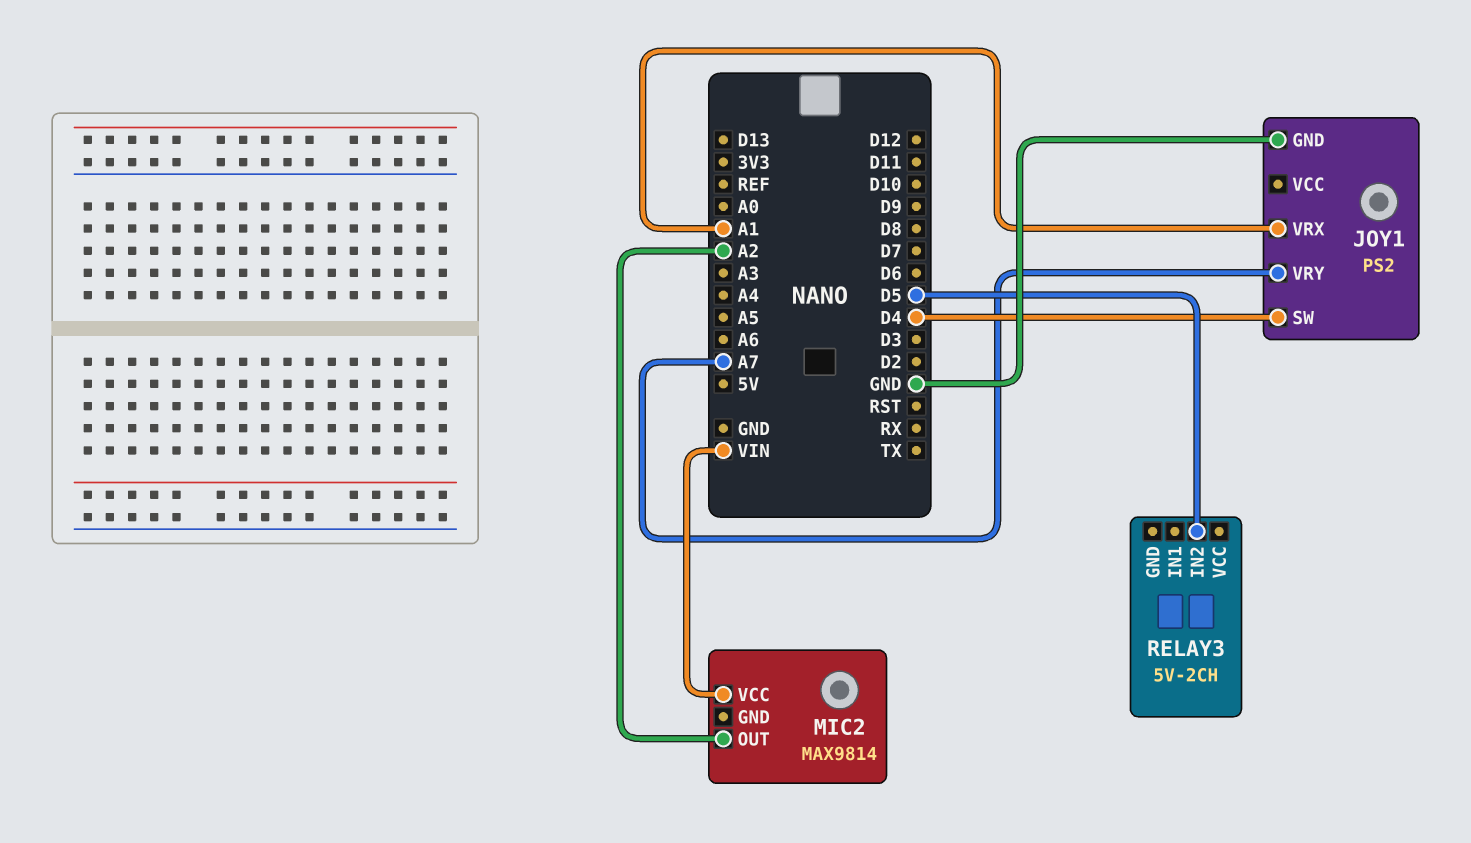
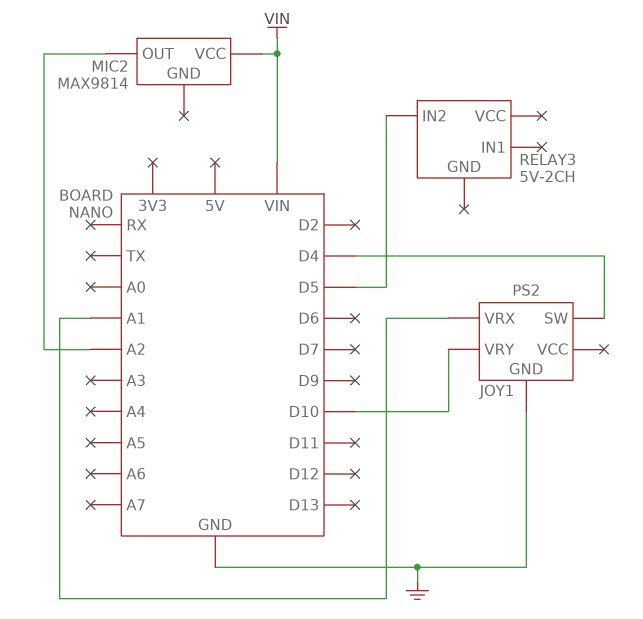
JOY1 pin VRY: A7 -> D10

